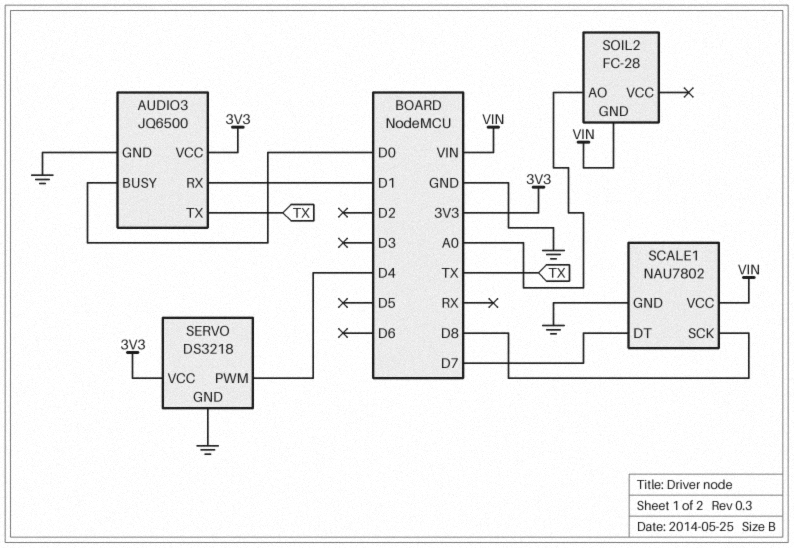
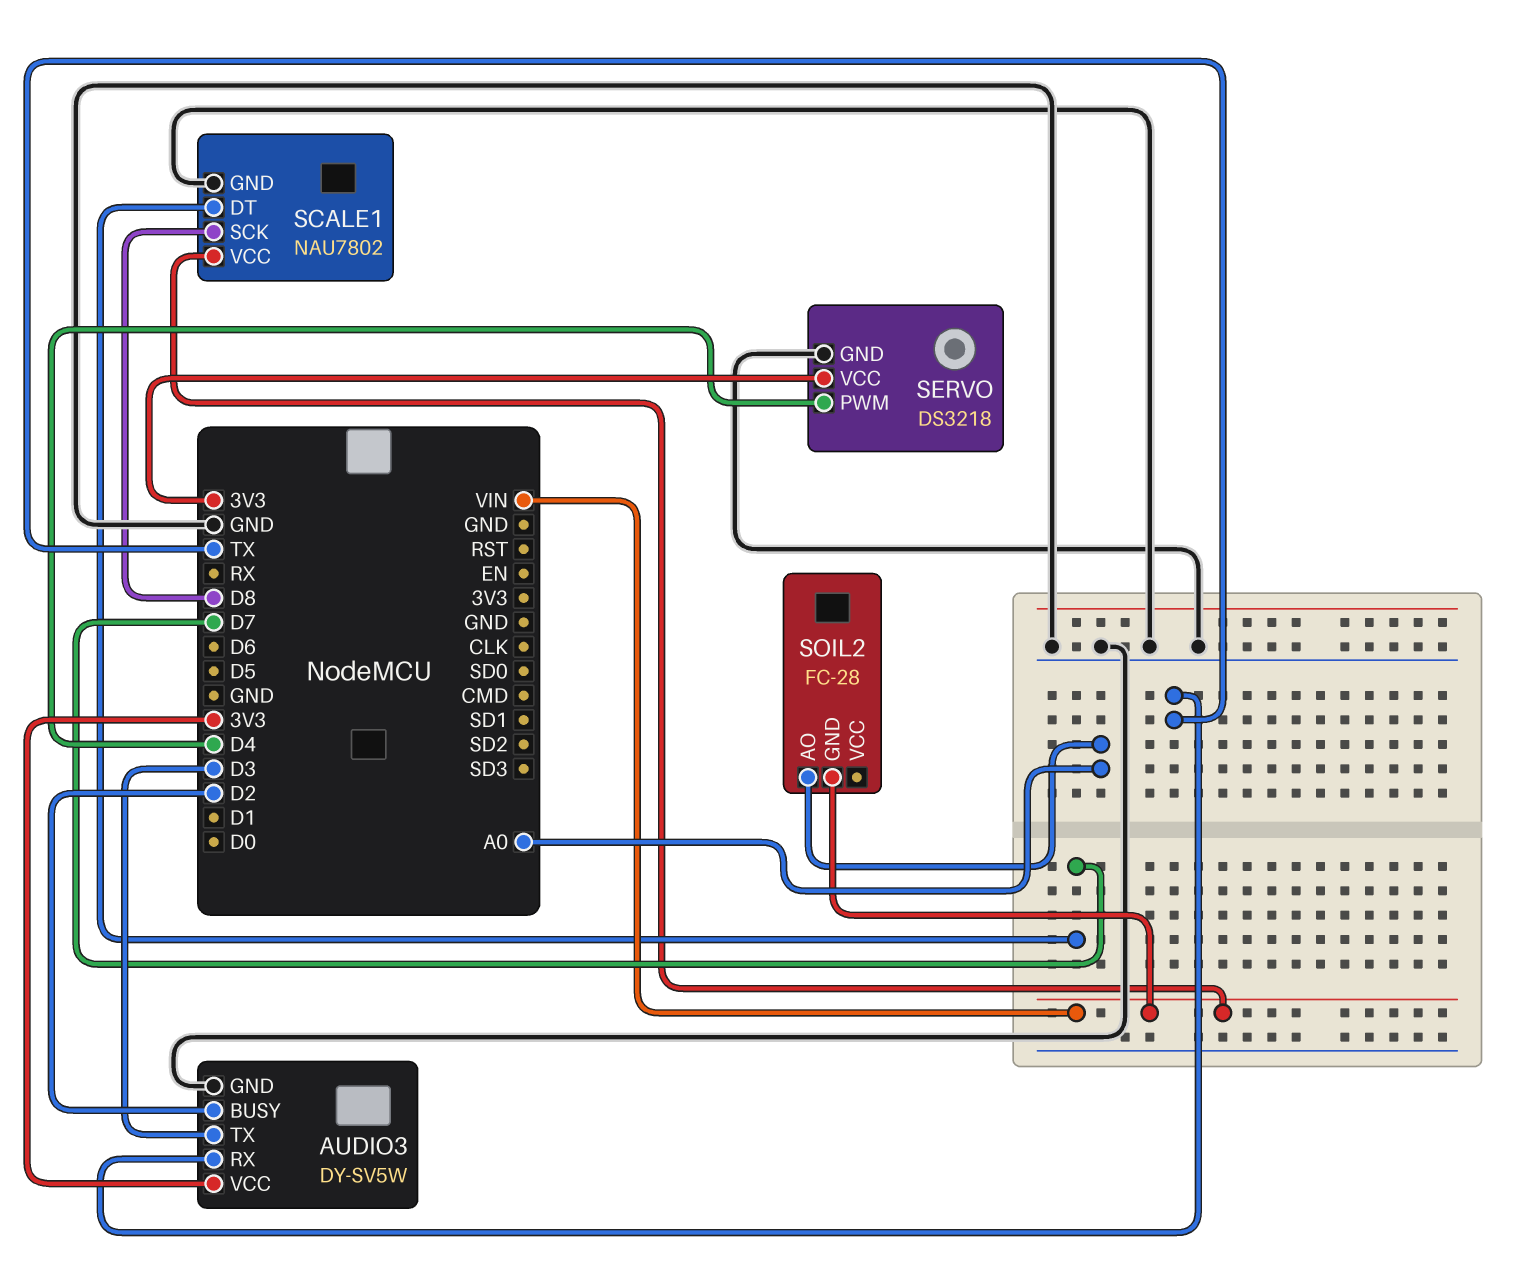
AUDIO3: JQ6500 -> DY-SV5W
AUDIO3 pin BUSY: D0 -> D2
AUDIO3 pin RX: D1 -> TX
AUDIO3 pin TX: TX -> D3

